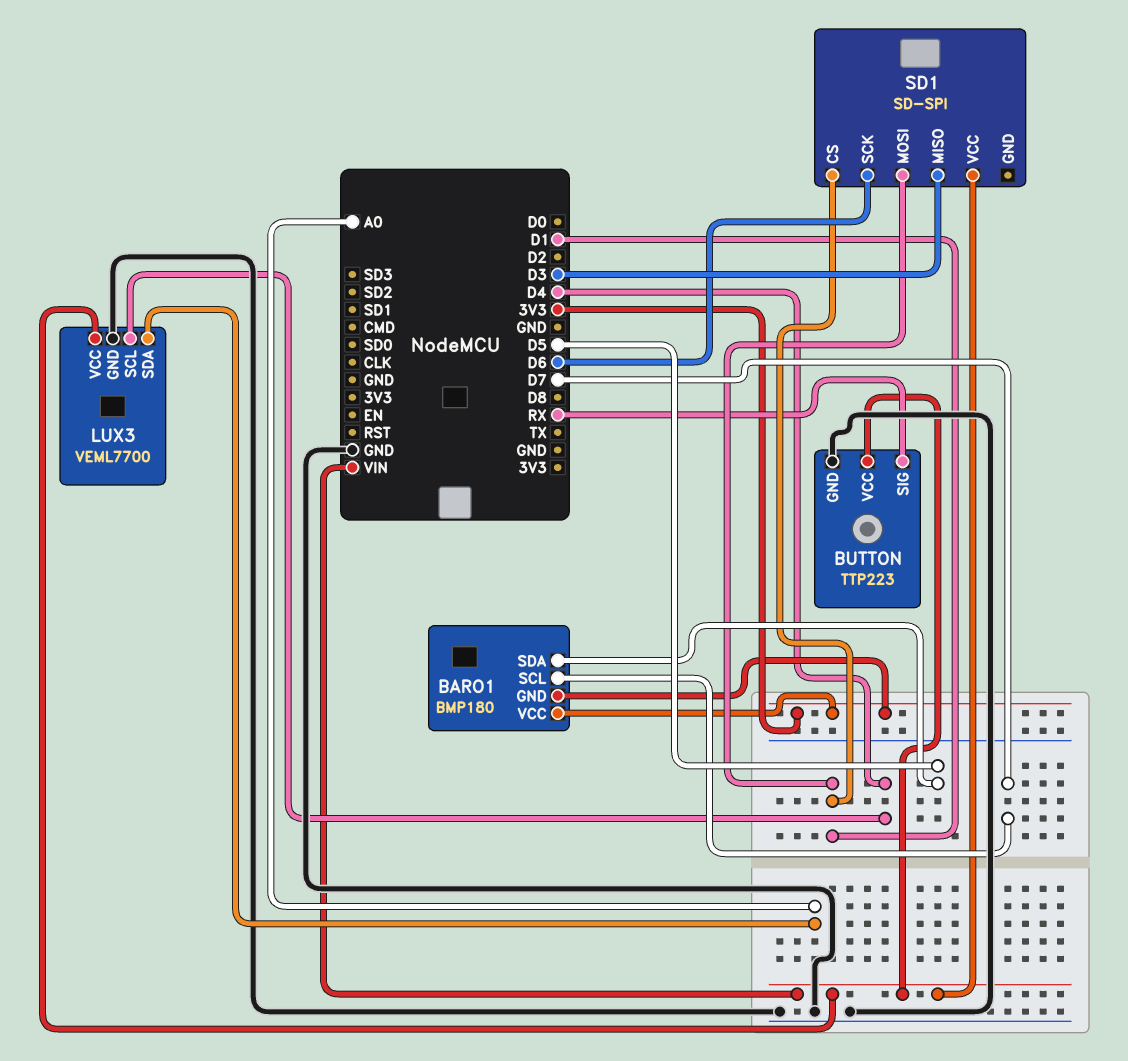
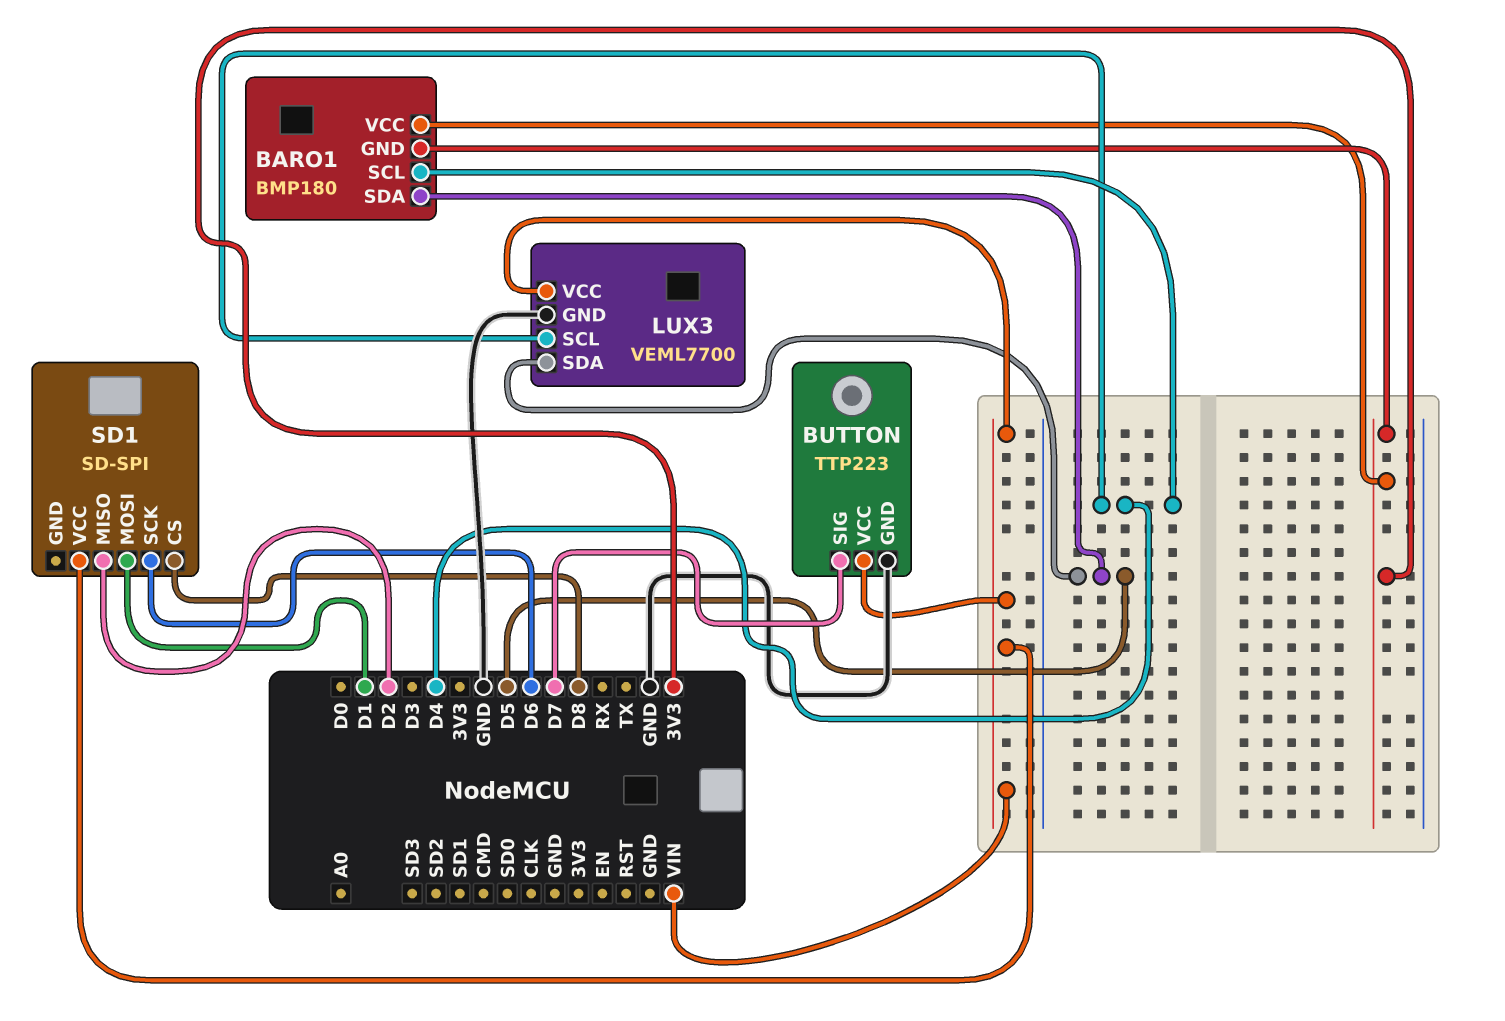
BARO1 pin SCL: D7 -> D4
BUTTON pin SIG: RX -> D7
LUX3 pin SDA: A0 -> D5
SD1 pin CS: D1 -> D8
SD1 pin MISO: D3 -> D2

